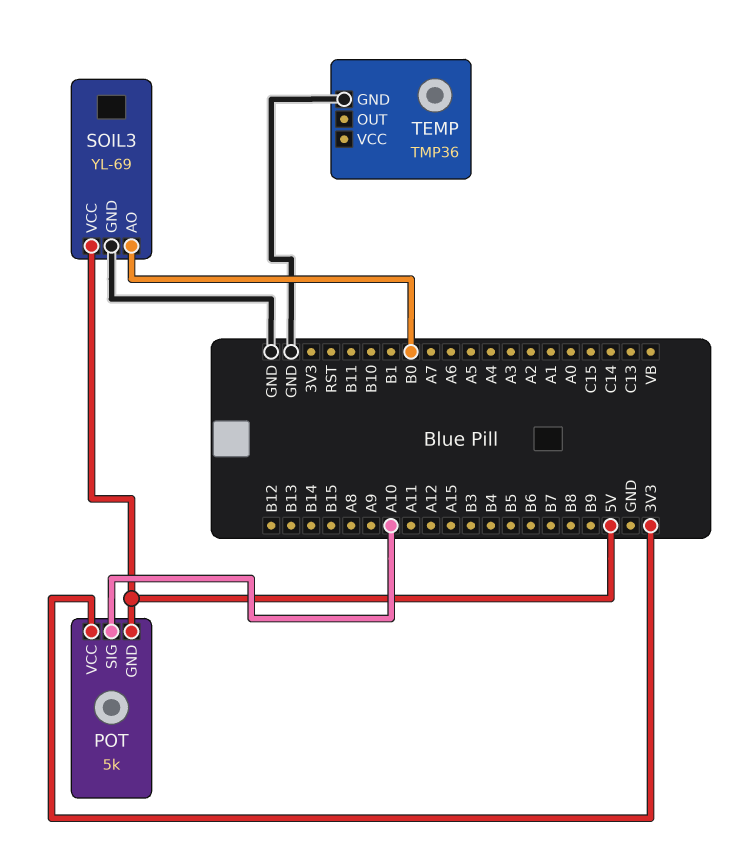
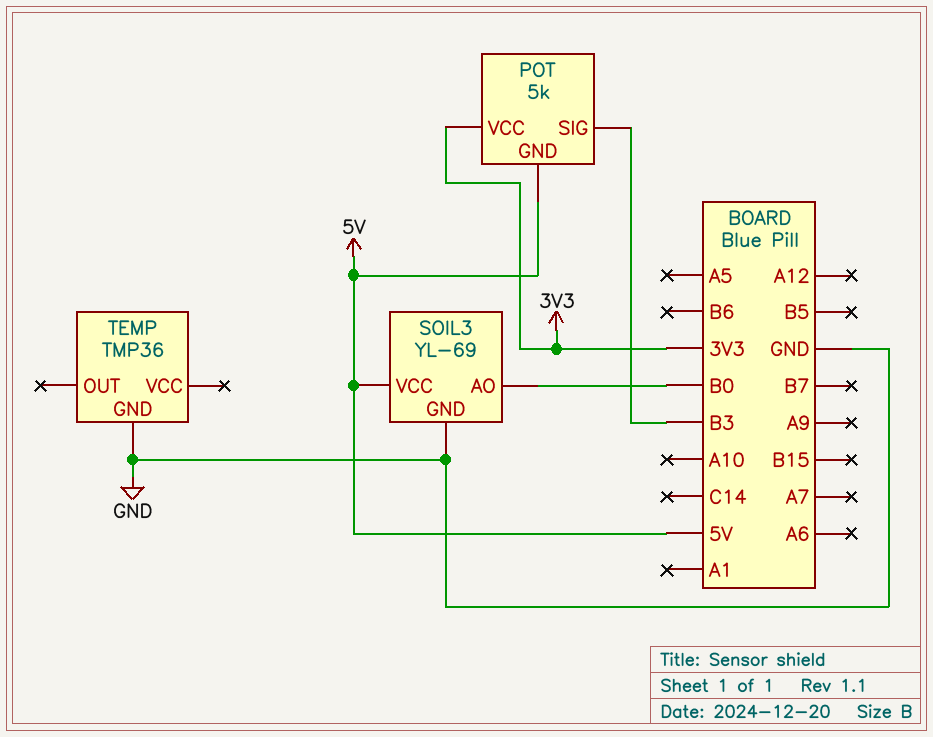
POT pin SIG: A10 -> B3

